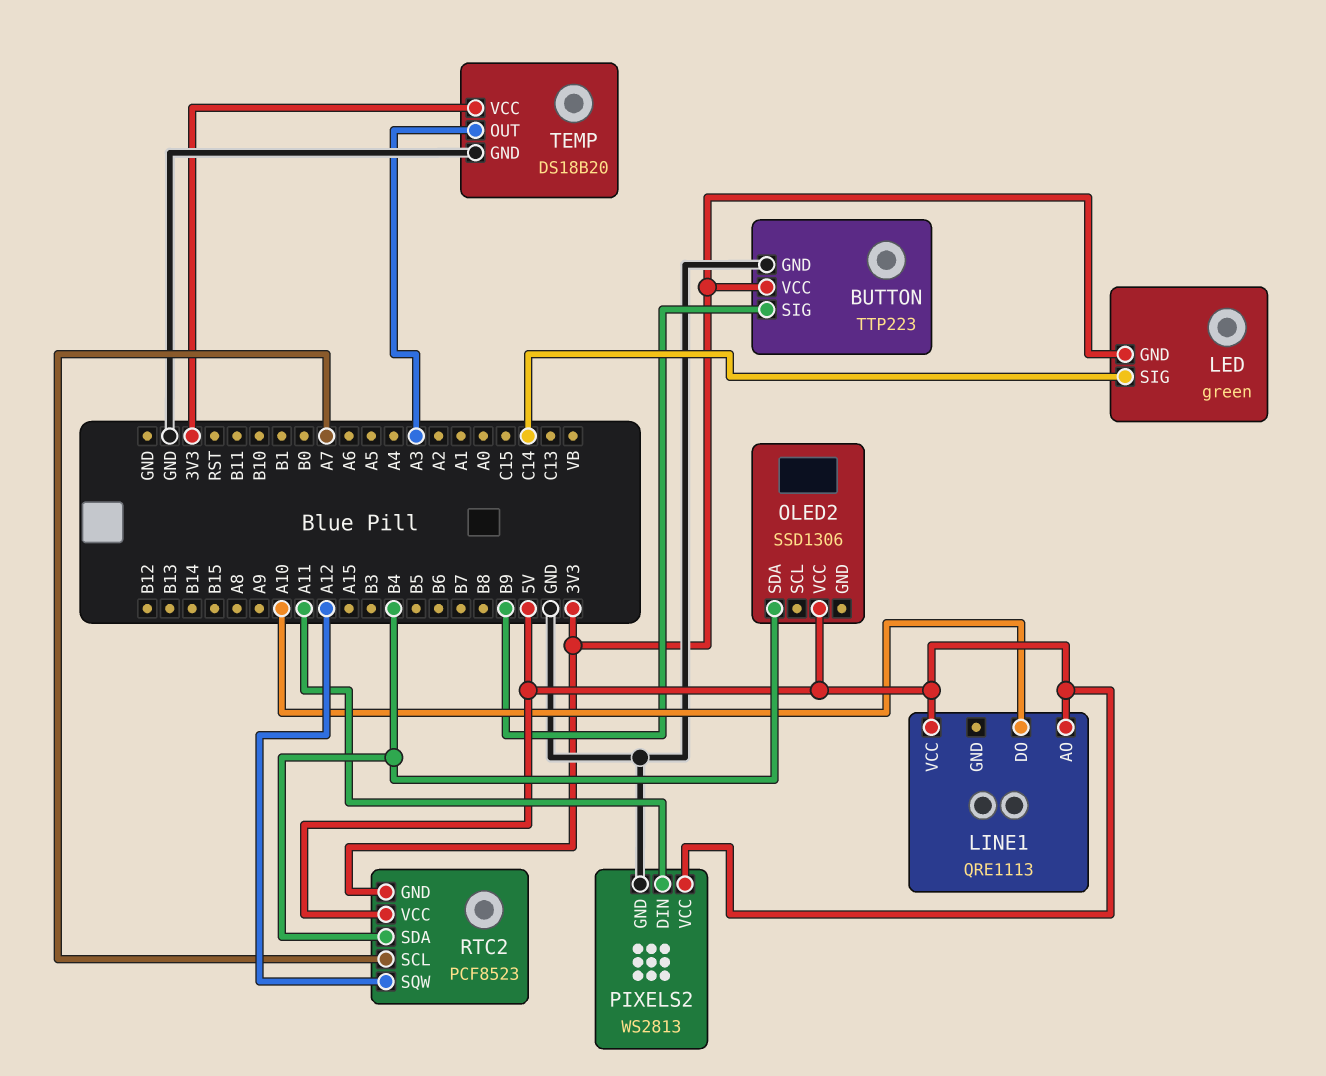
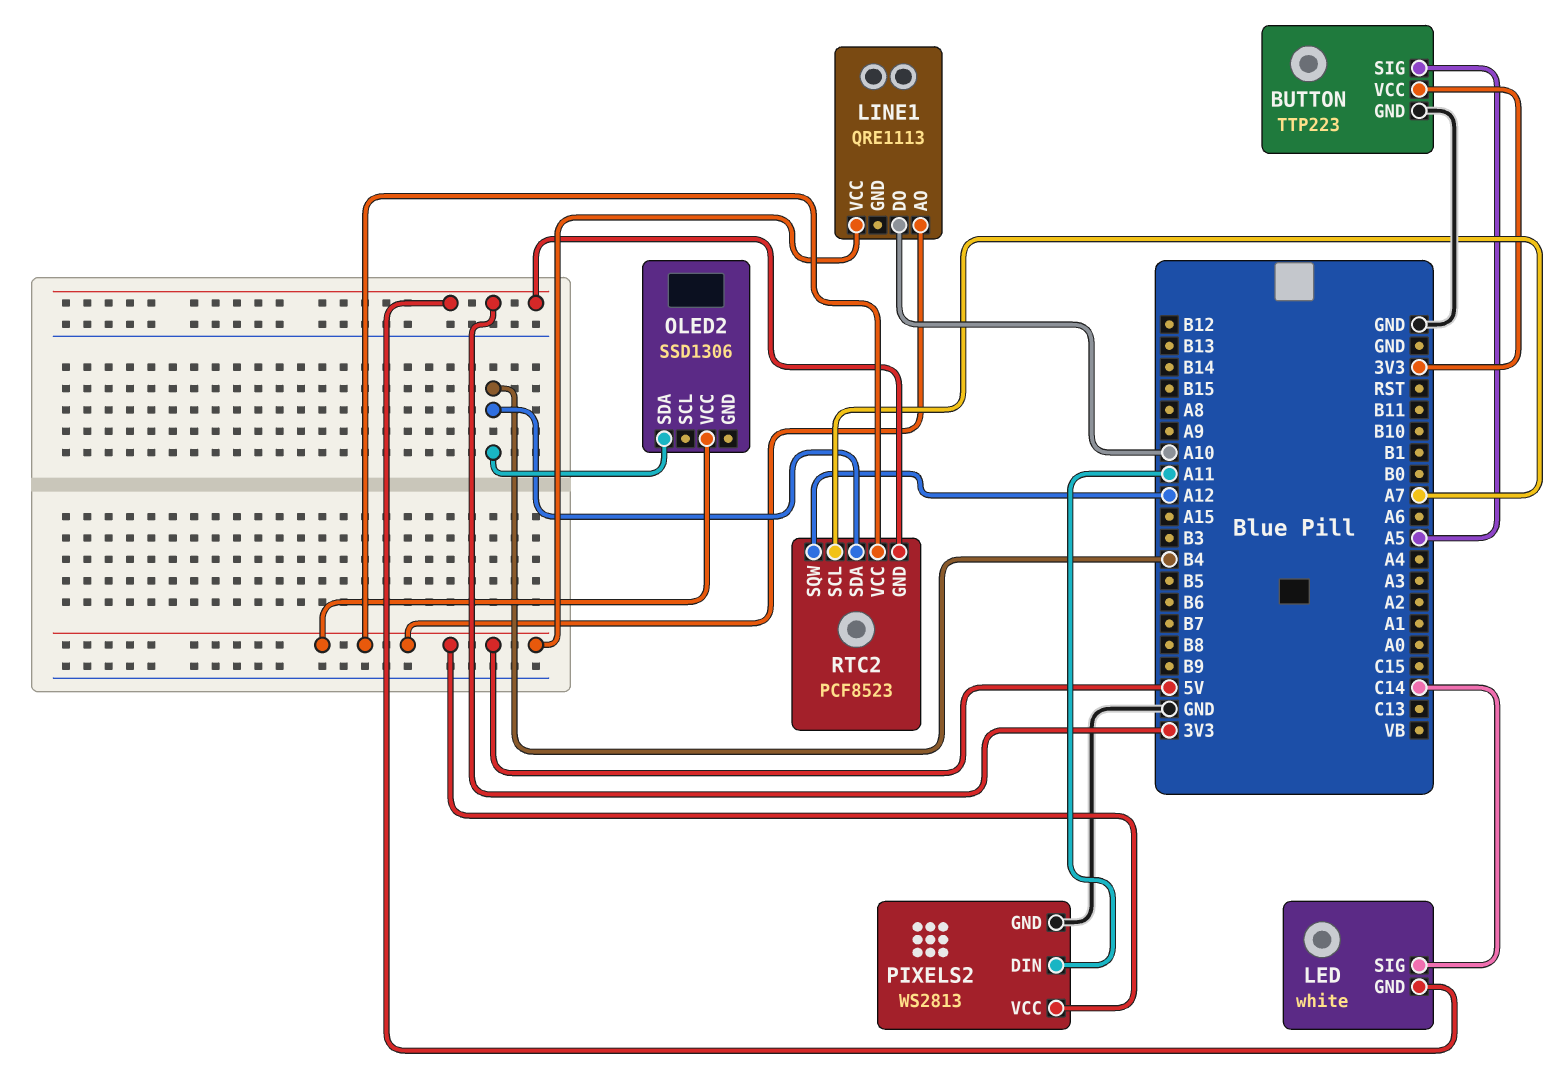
BUTTON pin SIG: B9 -> A5
LED: green -> white
TEMP: DS18B20 -> none
TEMP pin GND: GND -> none
TEMP pin OUT: A3 -> none
TEMP pin VCC: 3V3 -> none

